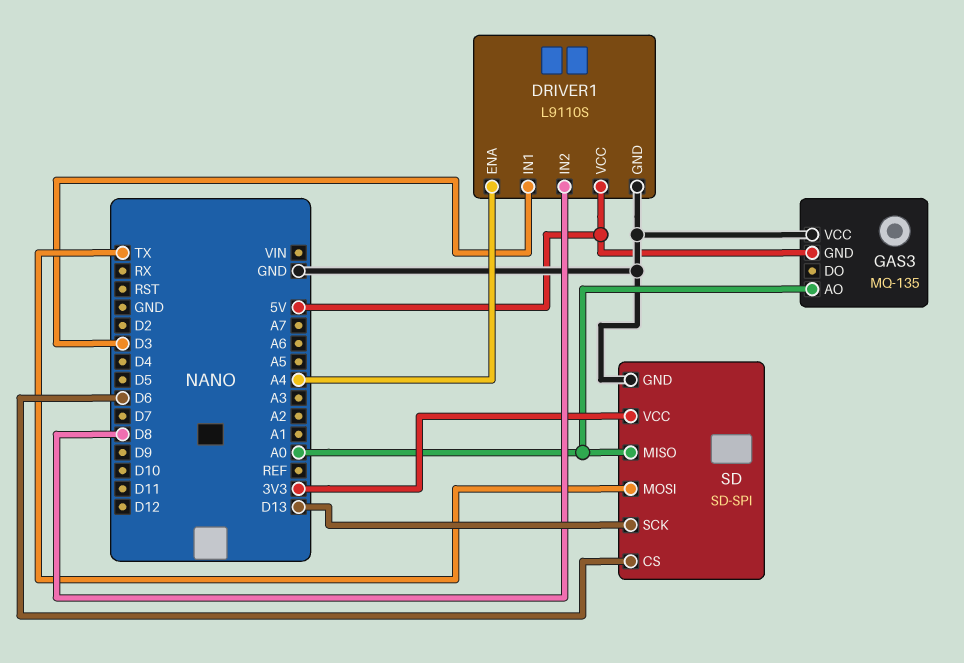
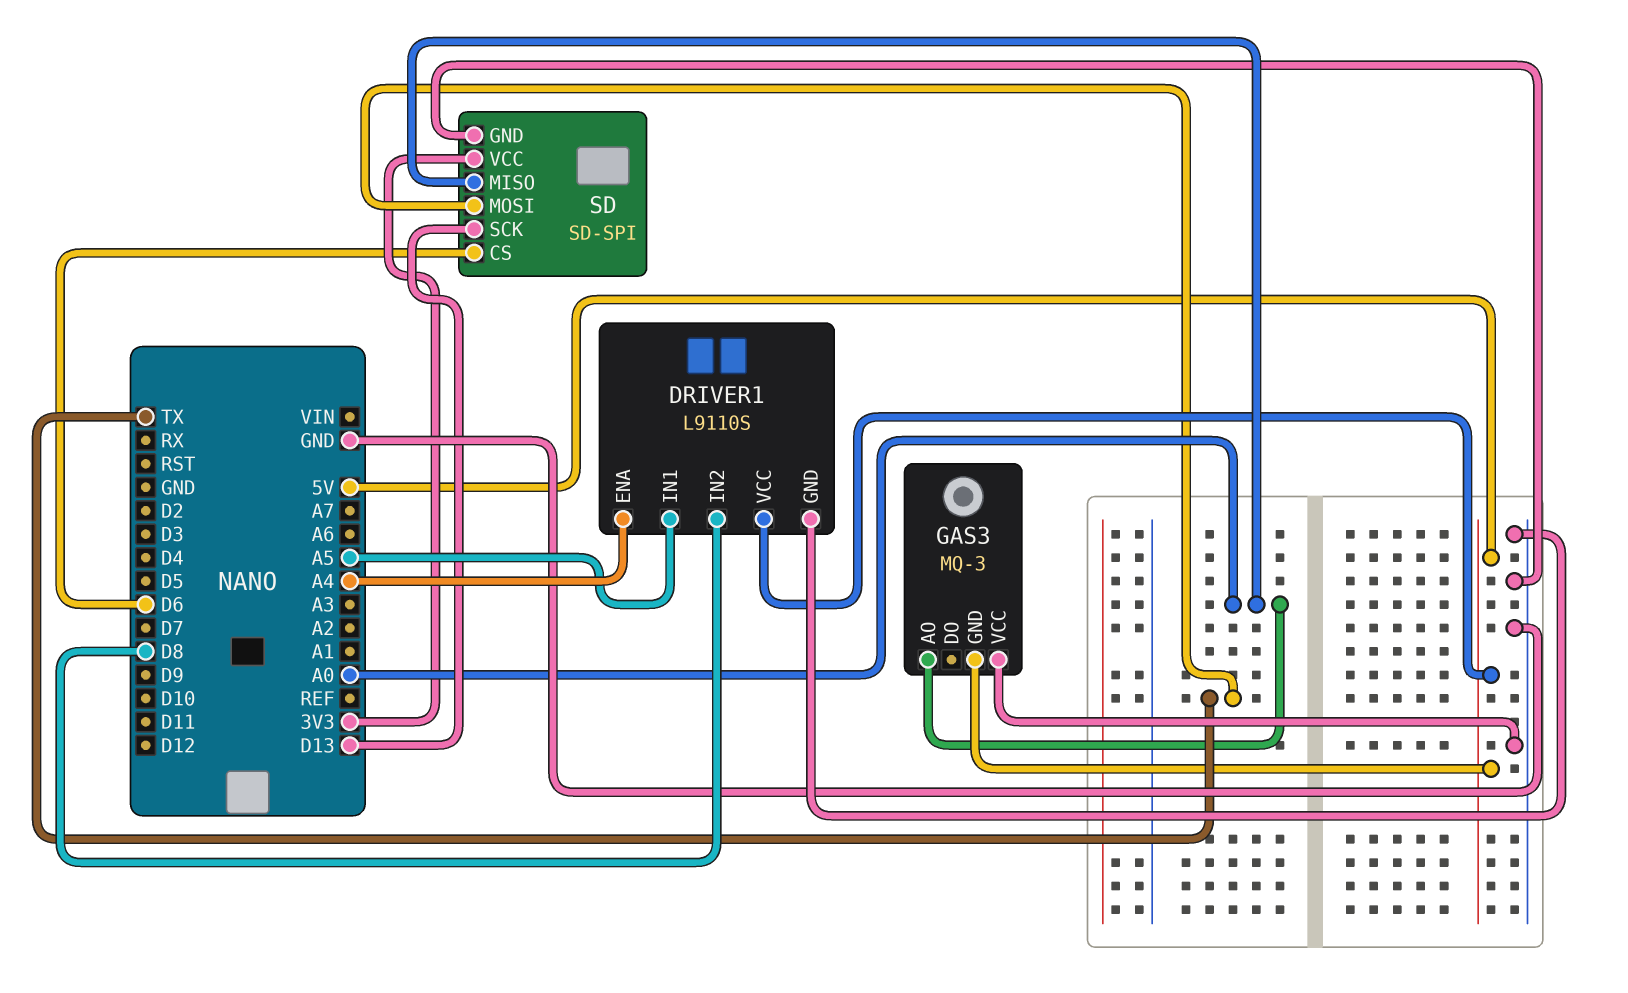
DRIVER1 pin IN1: D3 -> A5
GAS3: MQ-135 -> MQ-3

